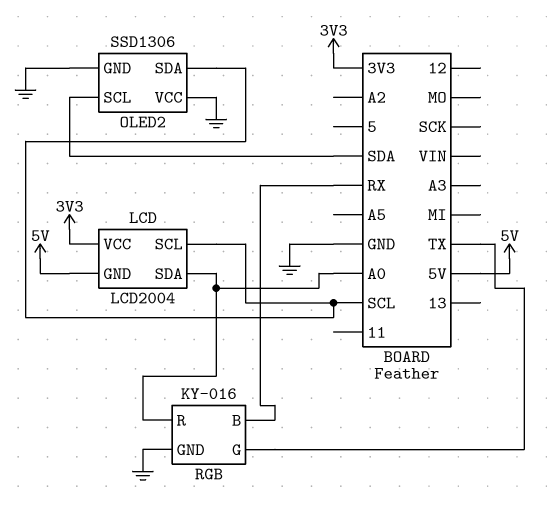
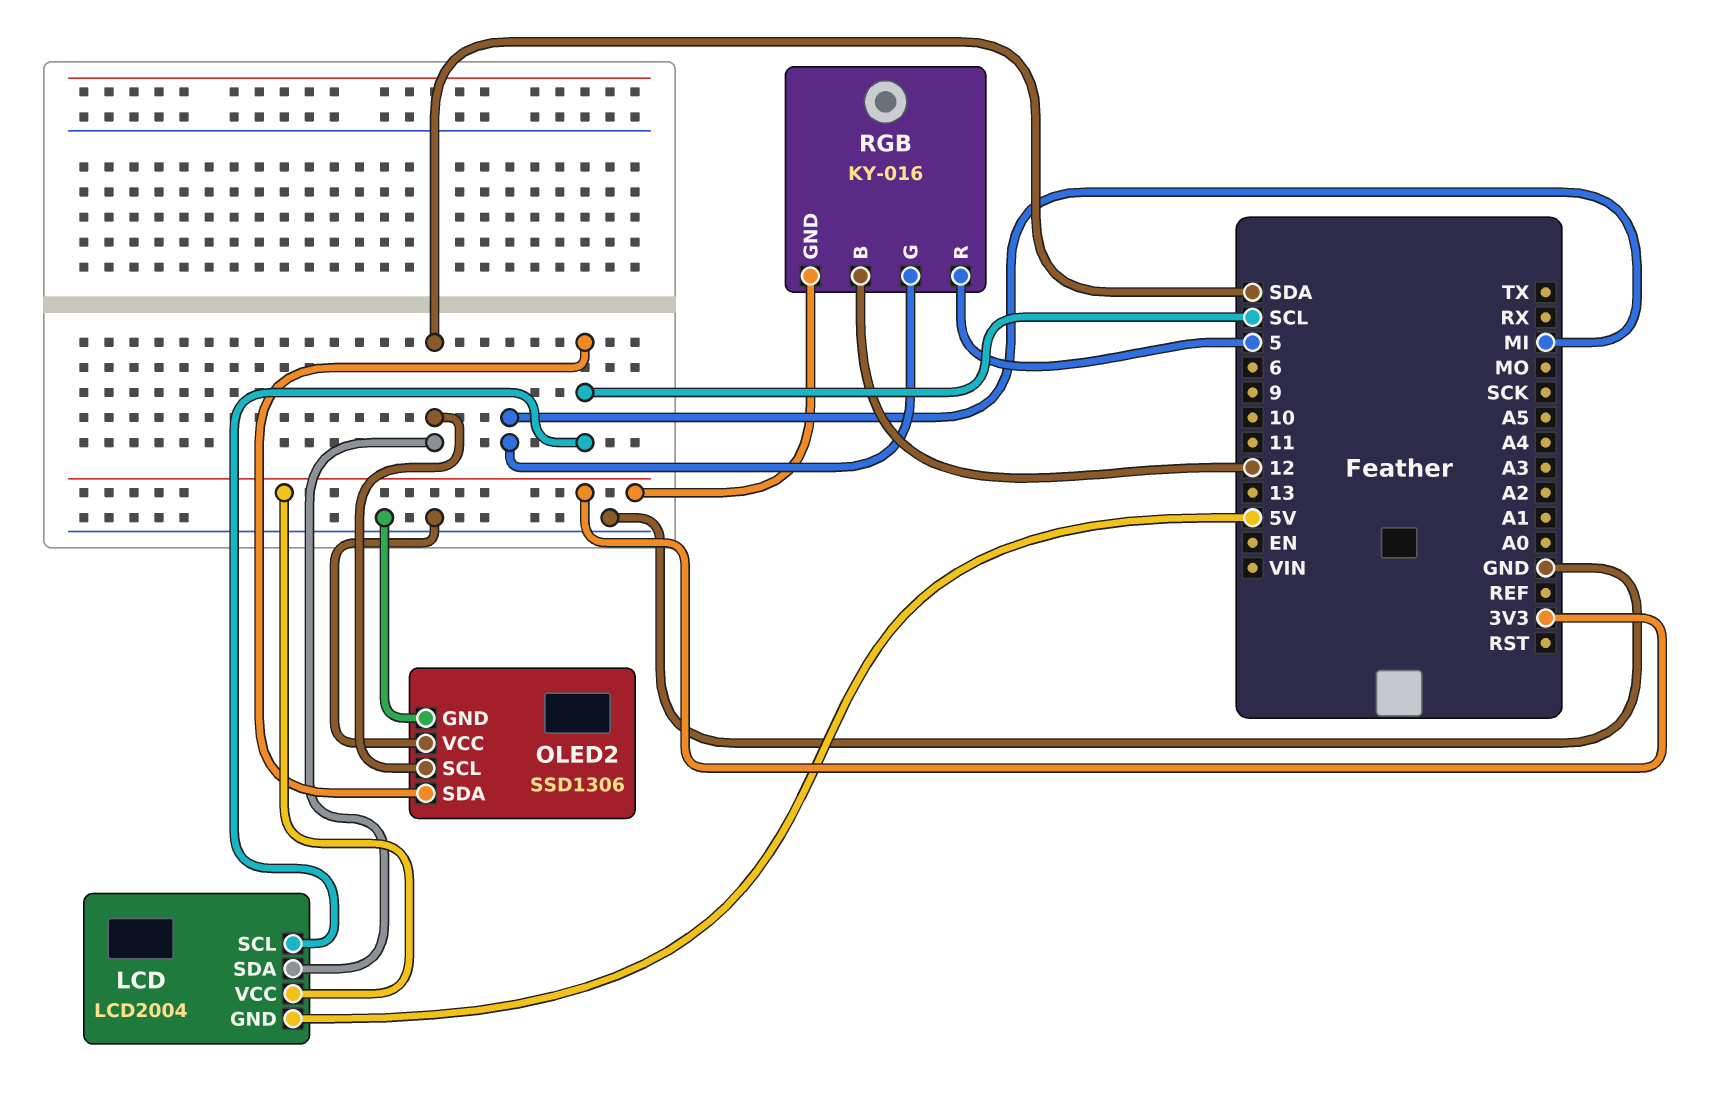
LCD pin SDA: A0 -> SDA
RGB pin B: RX -> 12
RGB pin G: TX -> MI
RGB pin GND: GND -> 3V3
RGB pin R: A0 -> 5

